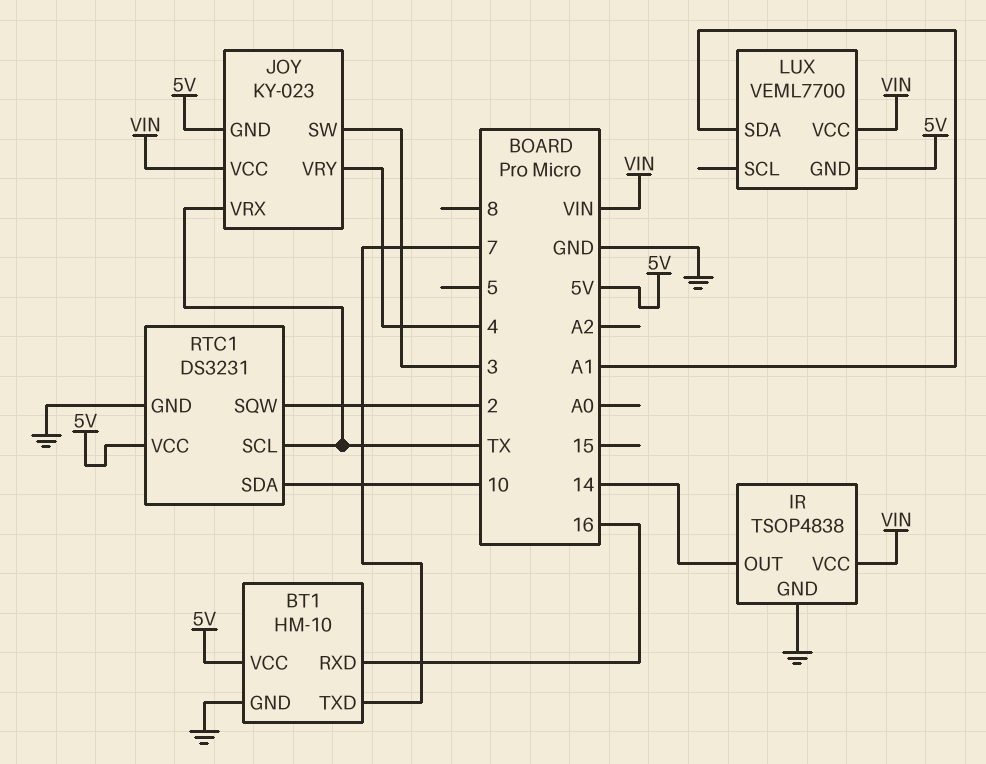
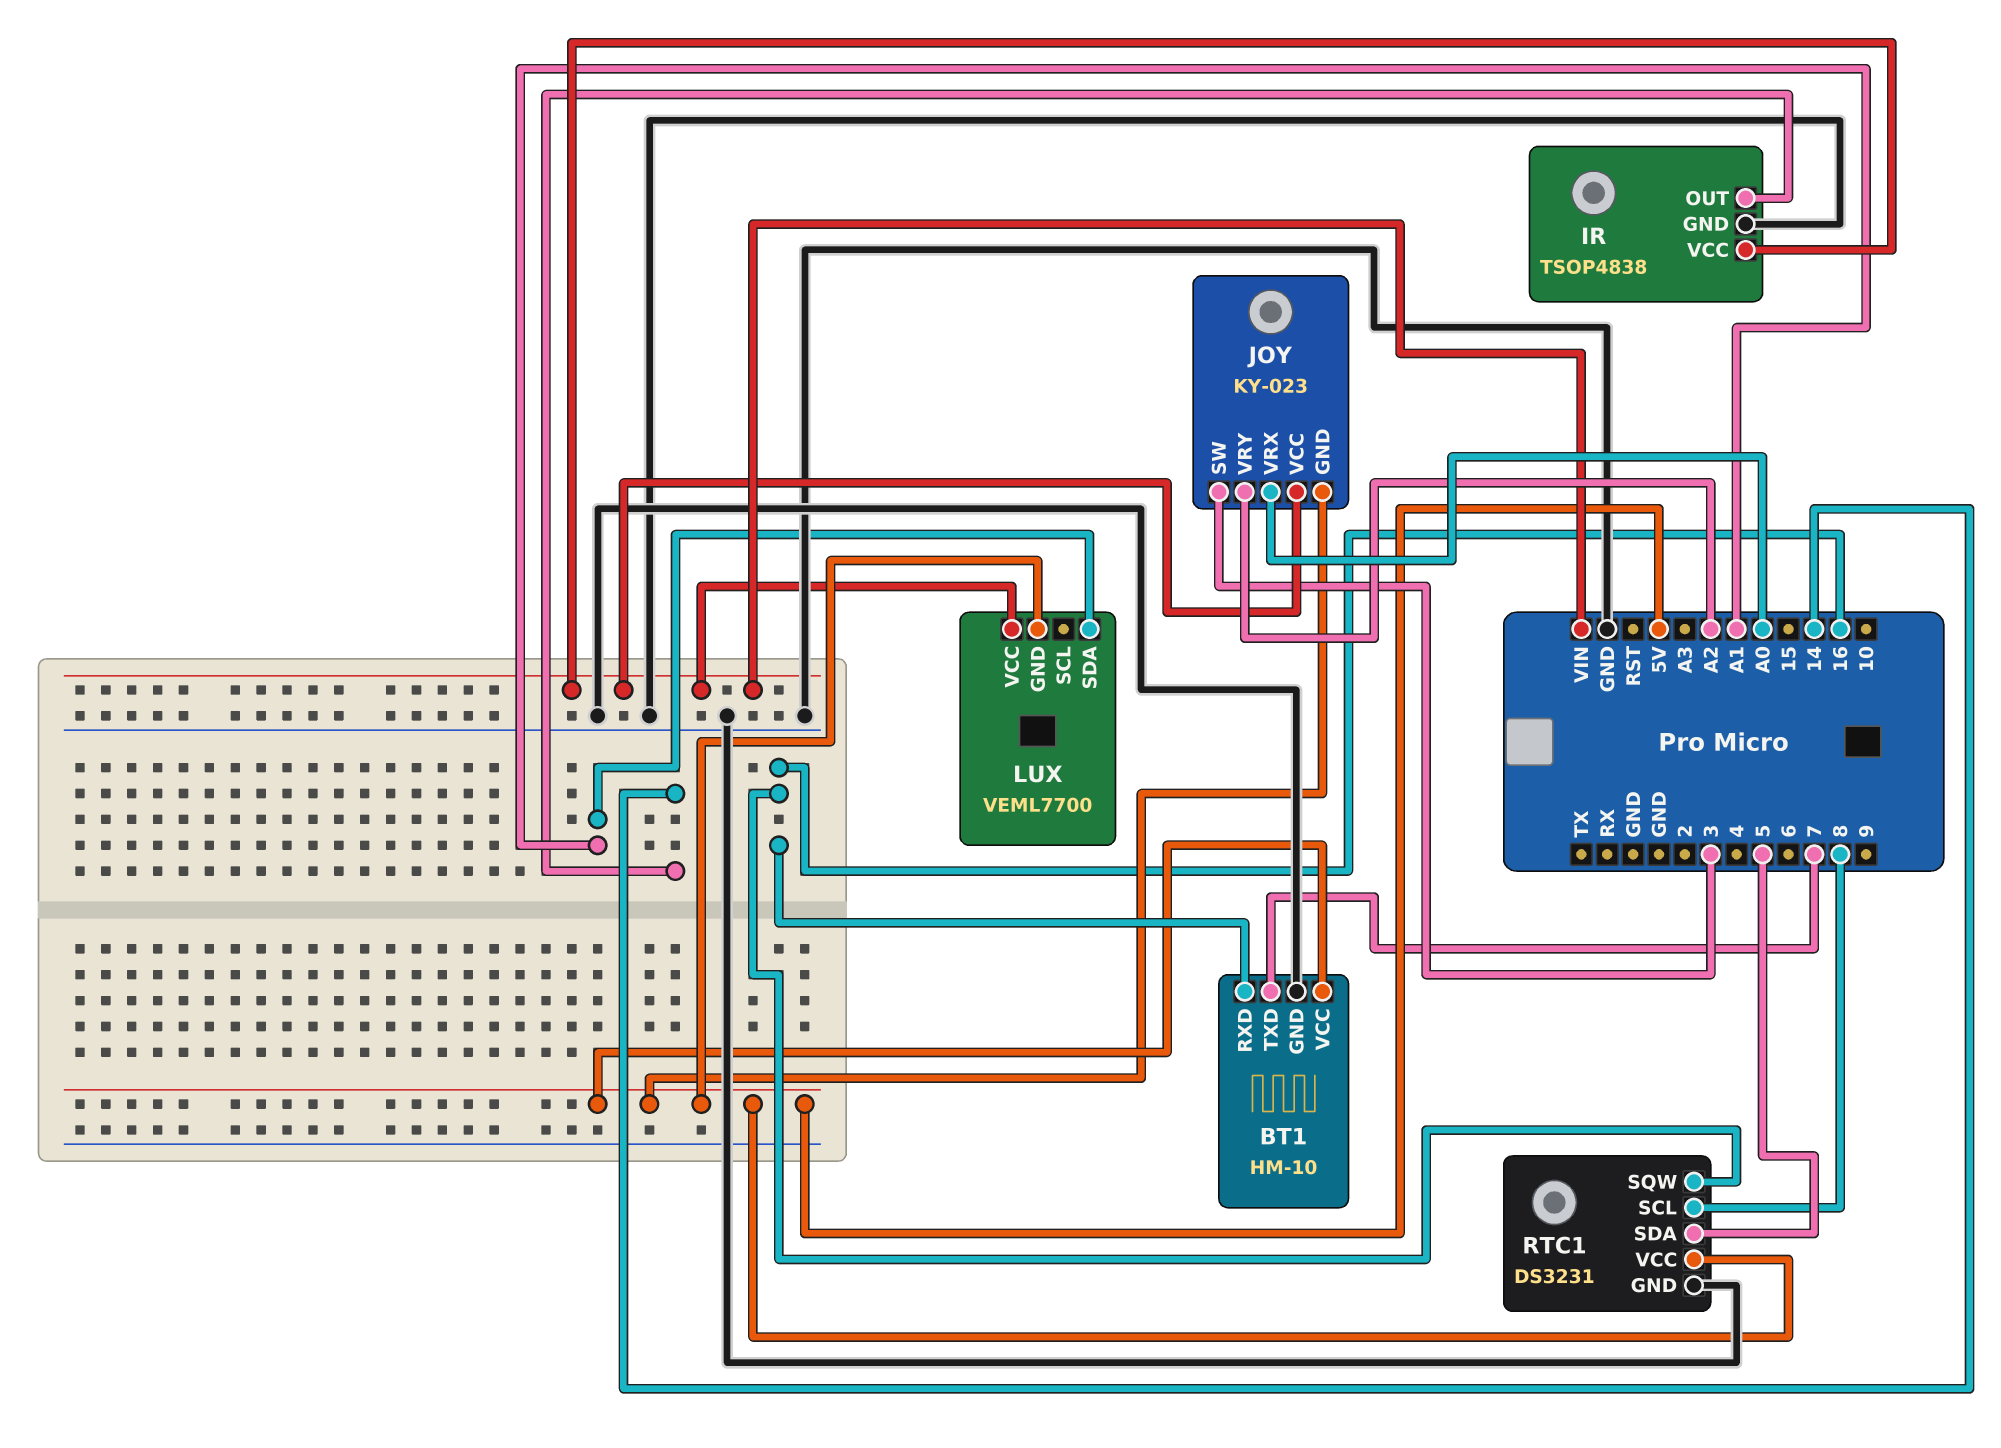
JOY pin VRX: TX -> A0
JOY pin VRY: 4 -> A2
RTC1 pin SCL: TX -> 8
RTC1 pin SDA: 10 -> 5
RTC1 pin SQW: 2 -> 16

